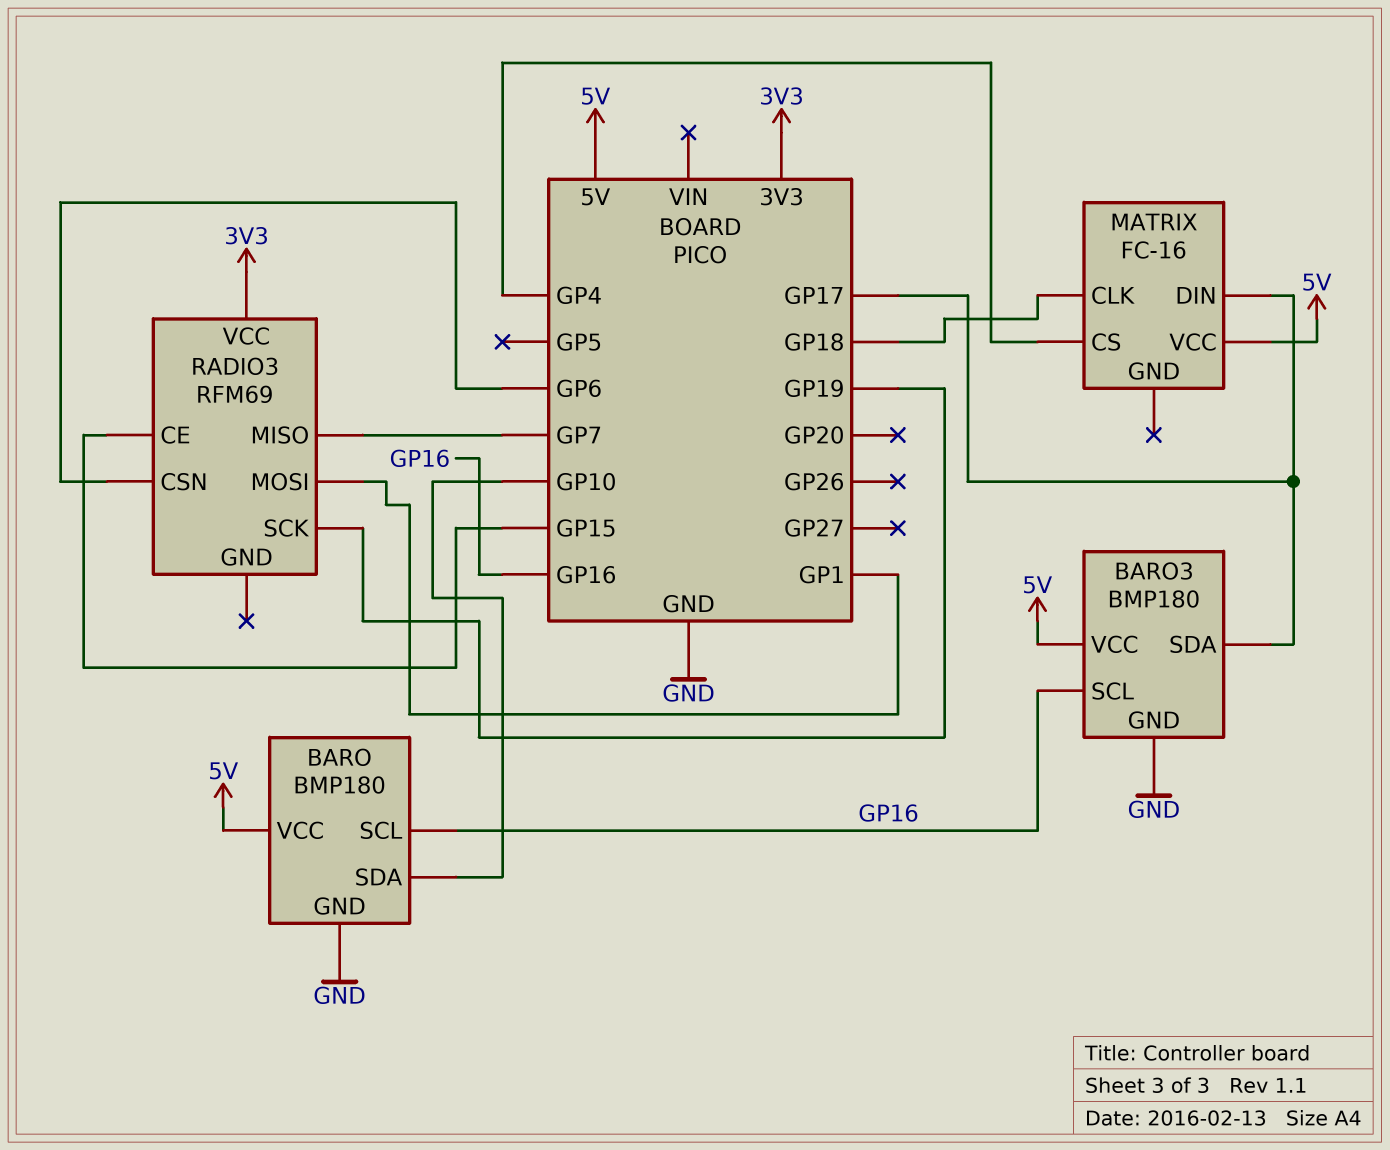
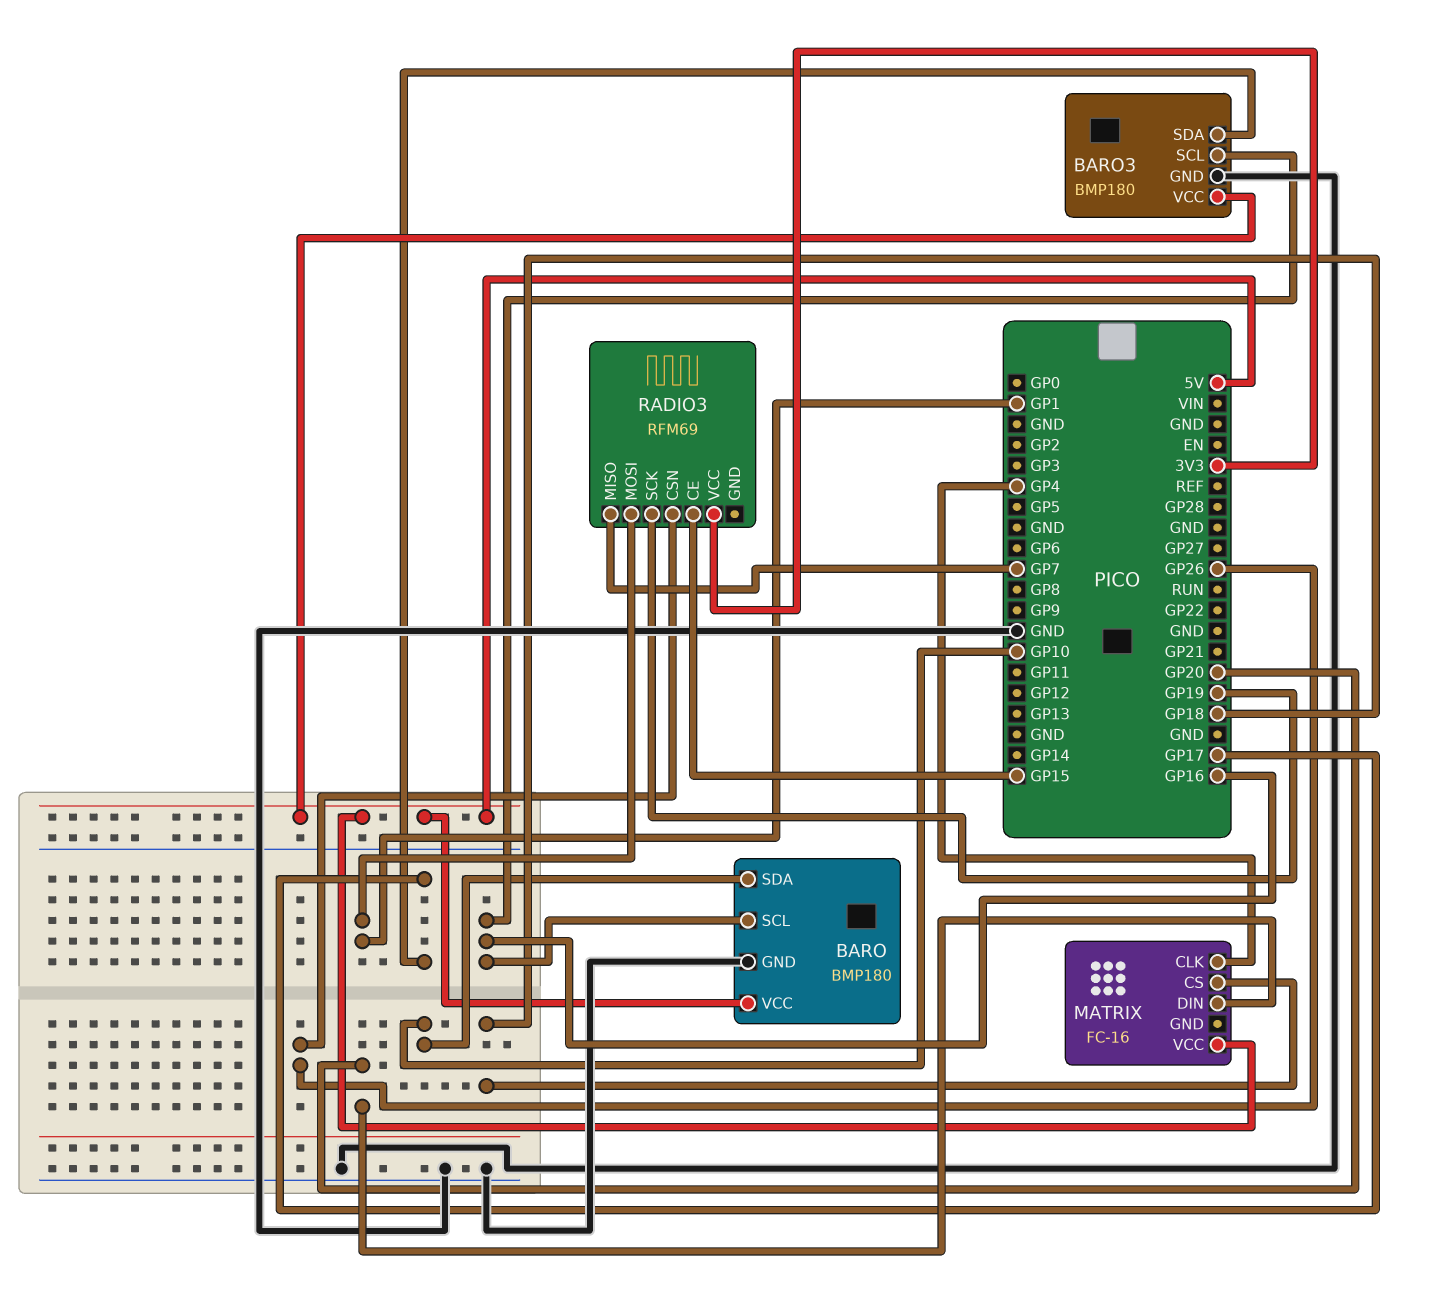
MATRIX pin CLK: GP18 -> GP4
MATRIX pin CS: GP4 -> GP18
MATRIX pin DIN: GP17 -> GP20
RADIO3 pin CSN: GP6 -> GP26

